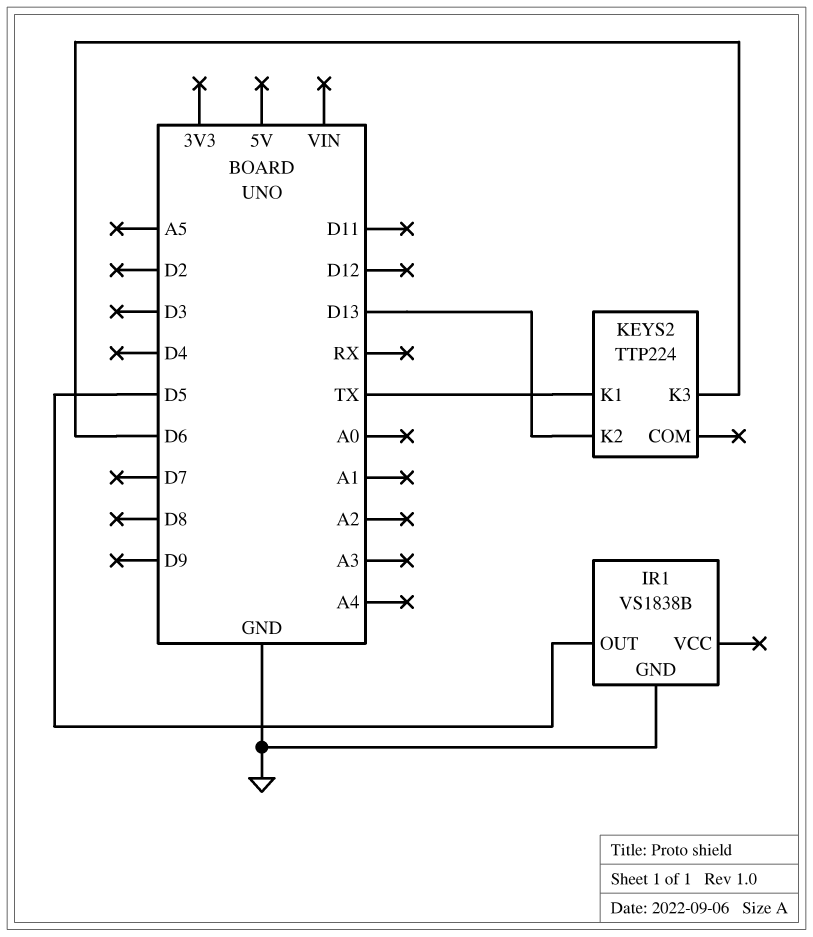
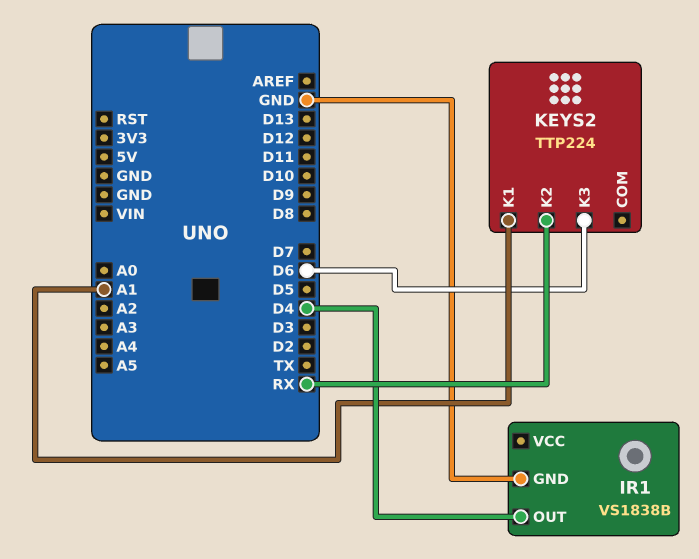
IR1 pin OUT: D5 -> D4
KEYS2 pin K1: TX -> A1
KEYS2 pin K2: D13 -> RX

